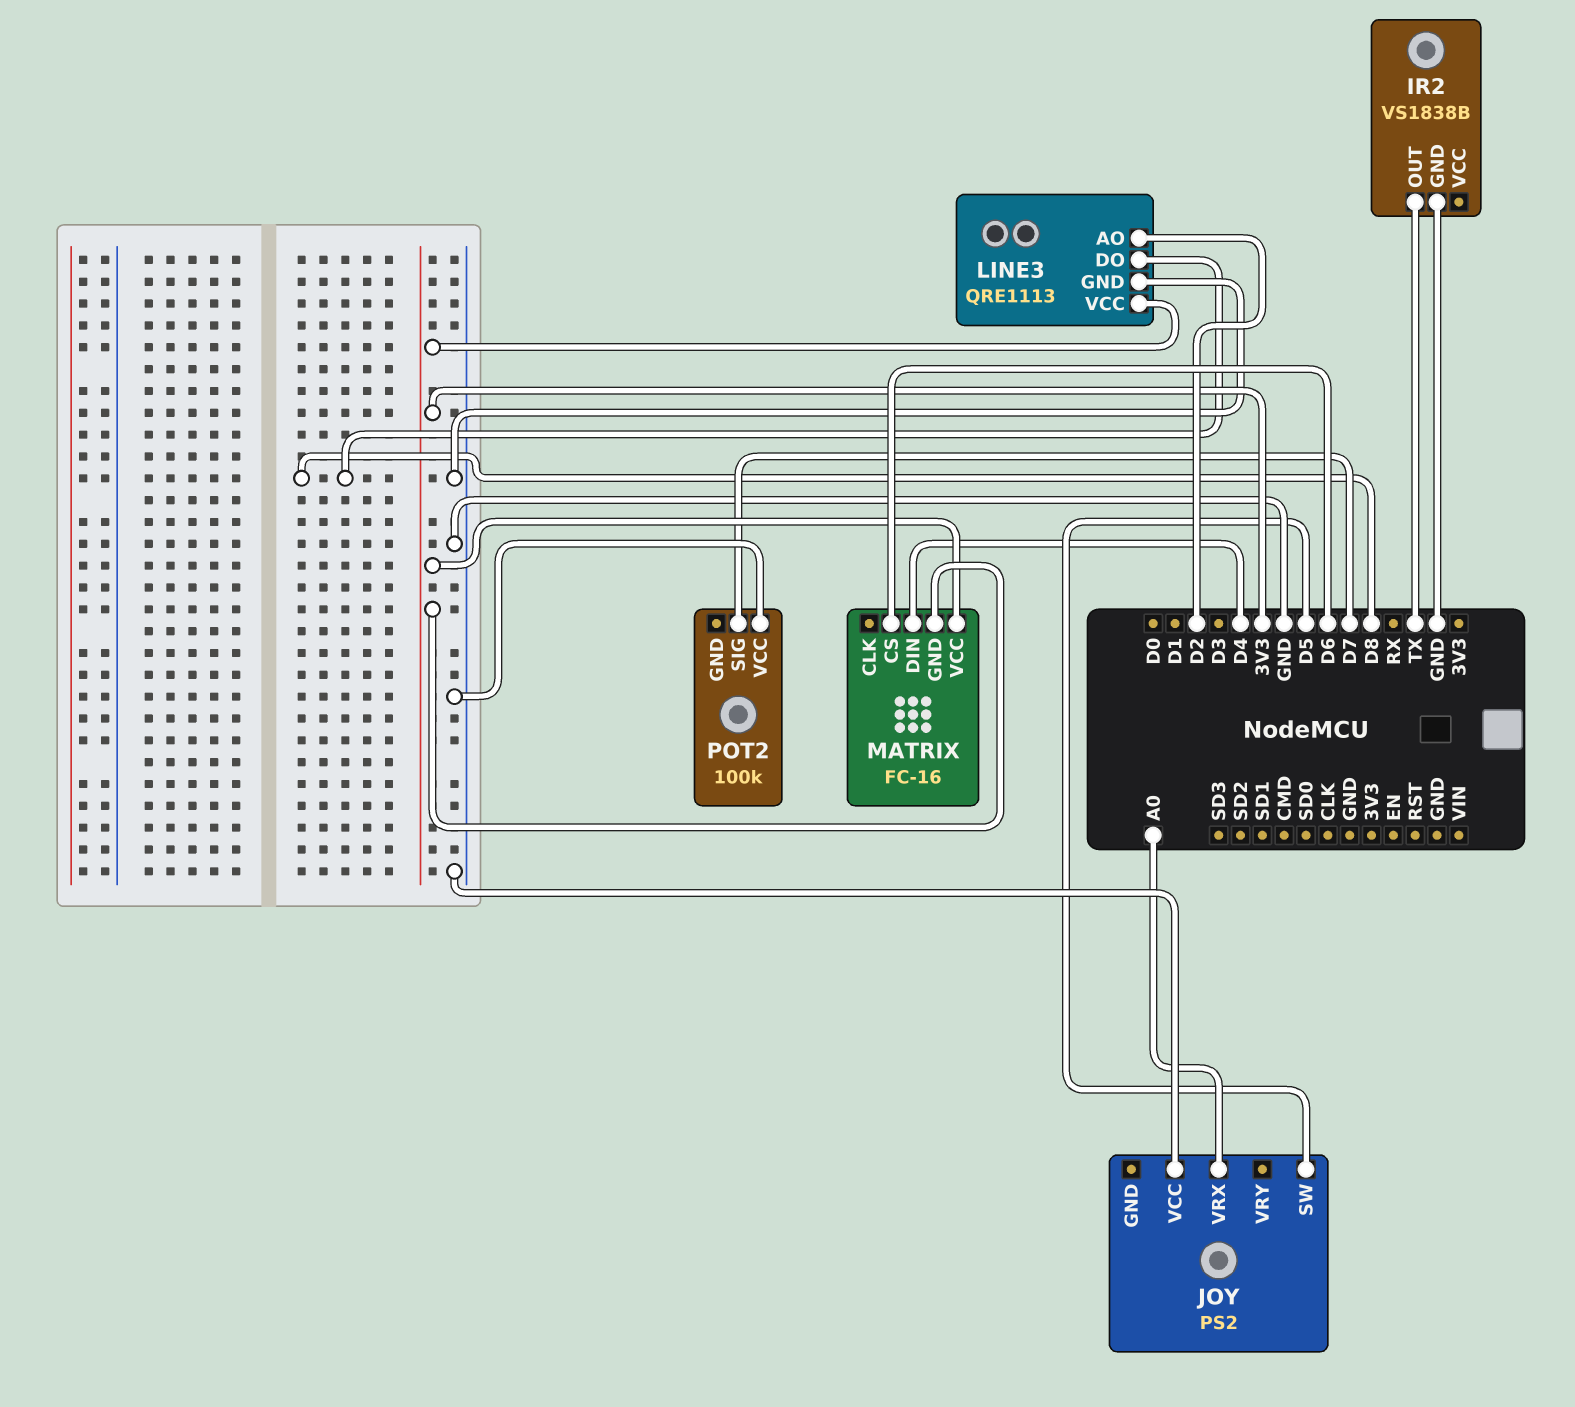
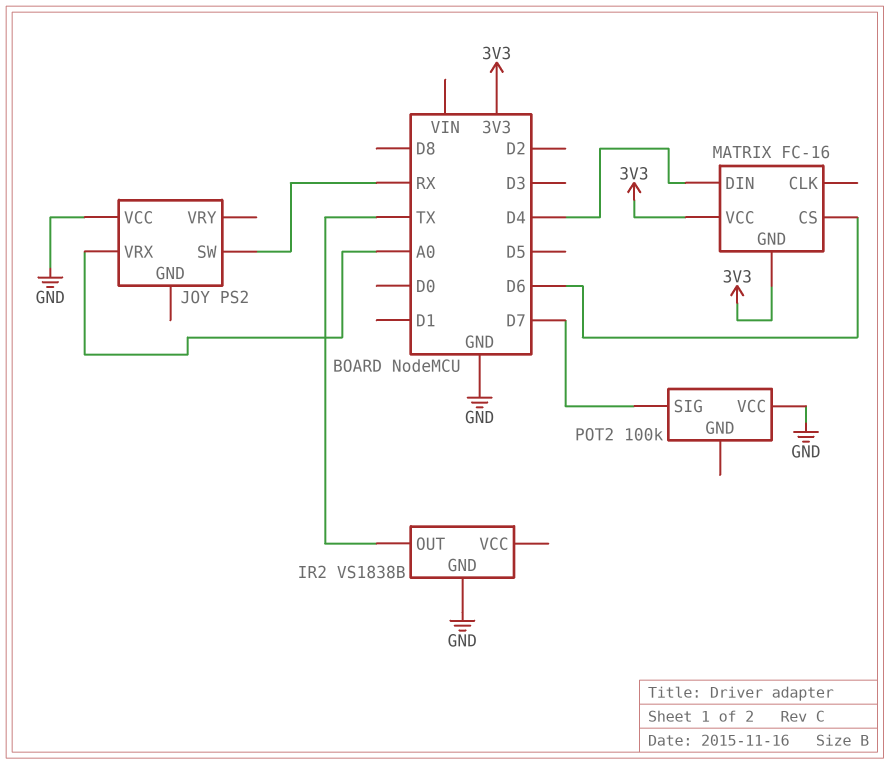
JOY pin SW: D5 -> RX
LINE3: QRE1113 -> none
LINE3 pin AO: D2 -> none
LINE3 pin DO: D8 -> none
LINE3 pin GND: GND -> none
LINE3 pin VCC: 3V3 -> none

